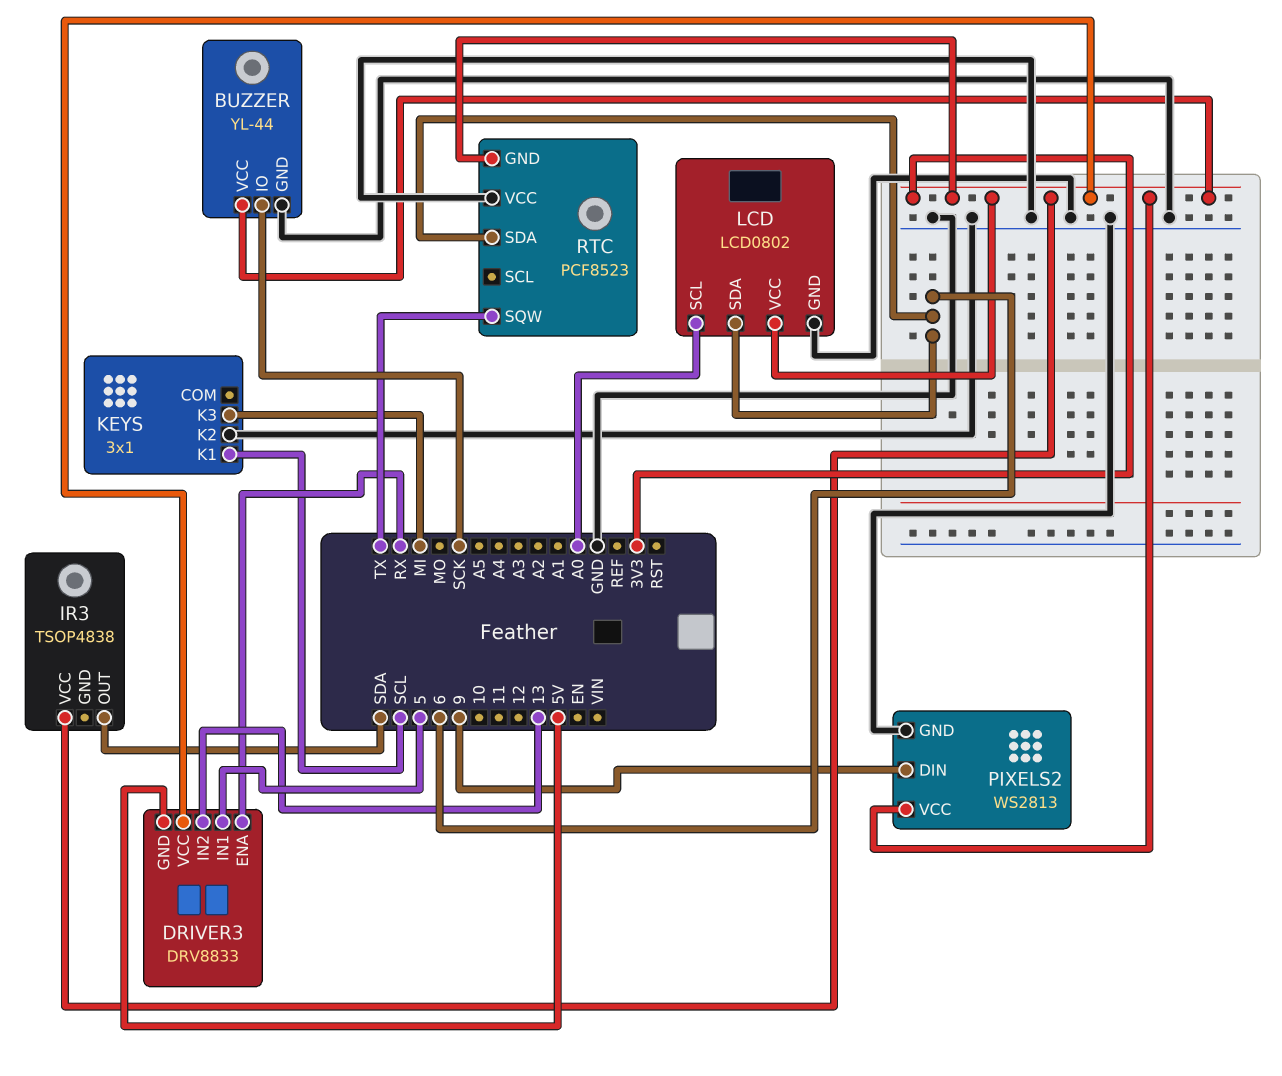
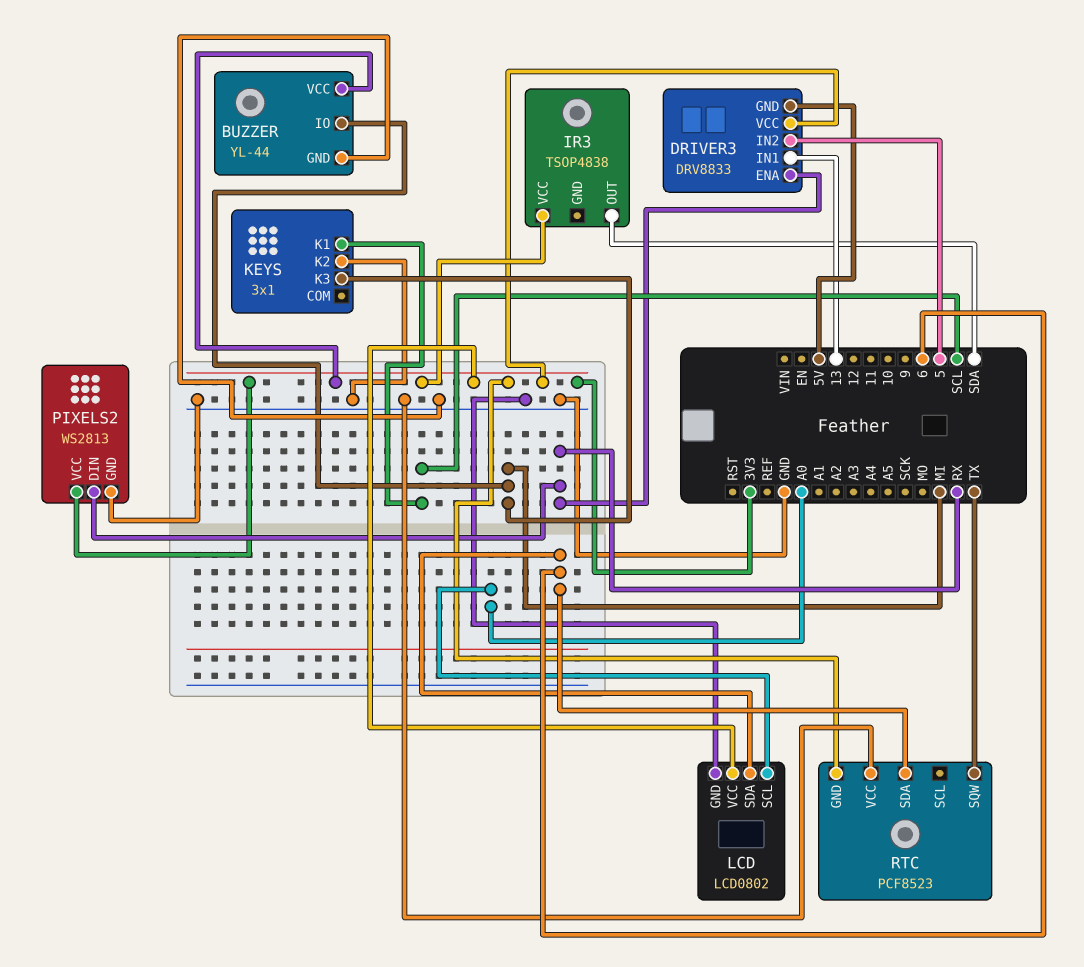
BUZZER pin IO: SCK -> MI
DRIVER3 pin IN1: 5 -> 13
DRIVER3 pin IN2: 13 -> 5
PIXELS2 pin DIN: 9 -> RX

